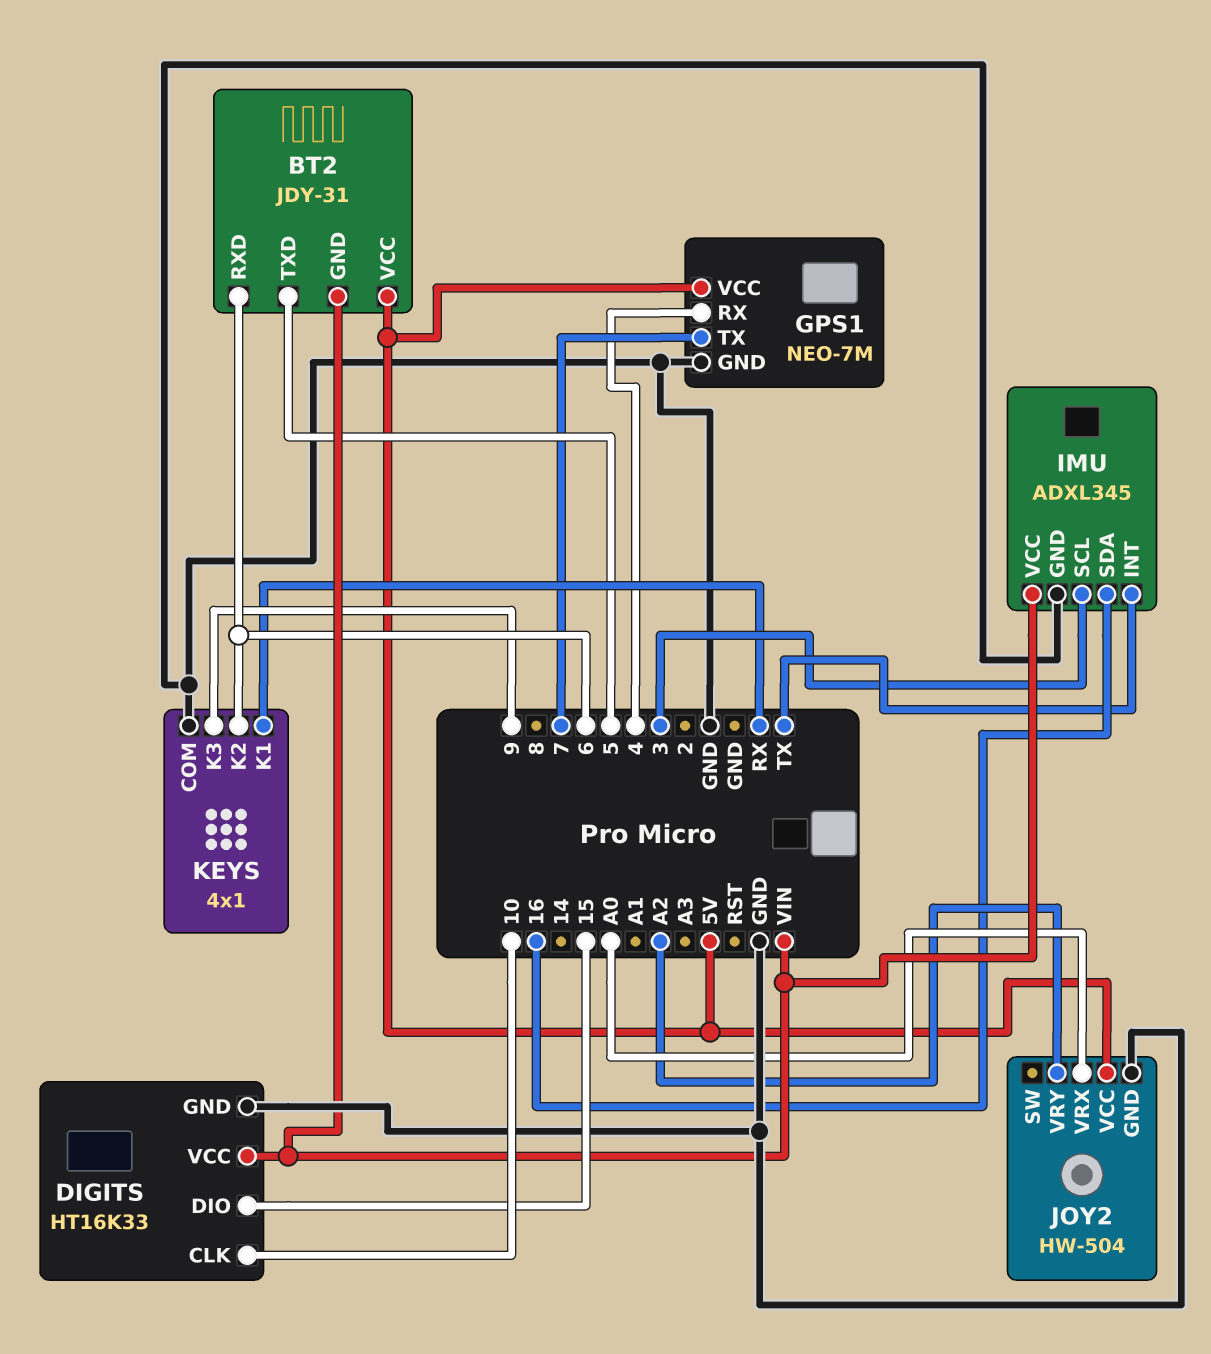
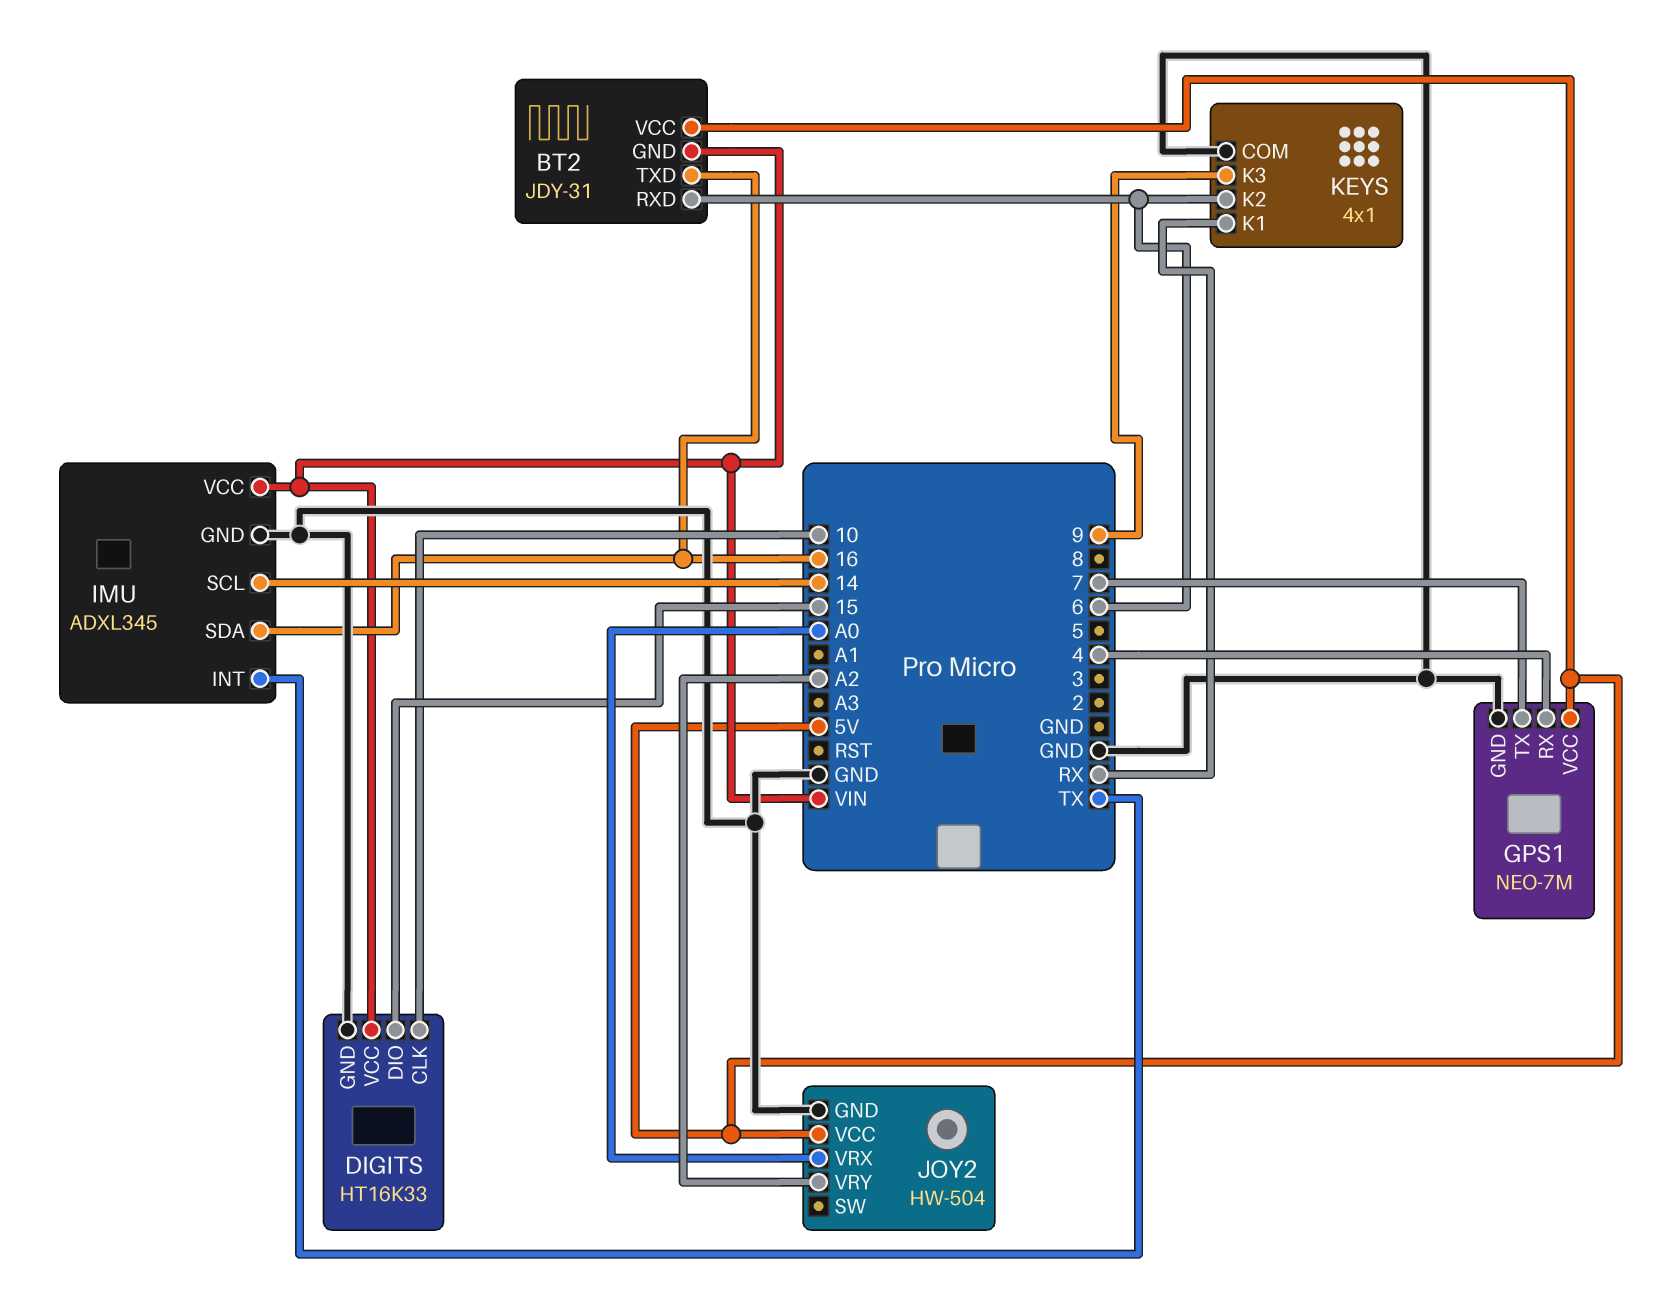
BT2 pin TXD: 5 -> 16
IMU pin SCL: 3 -> 14

